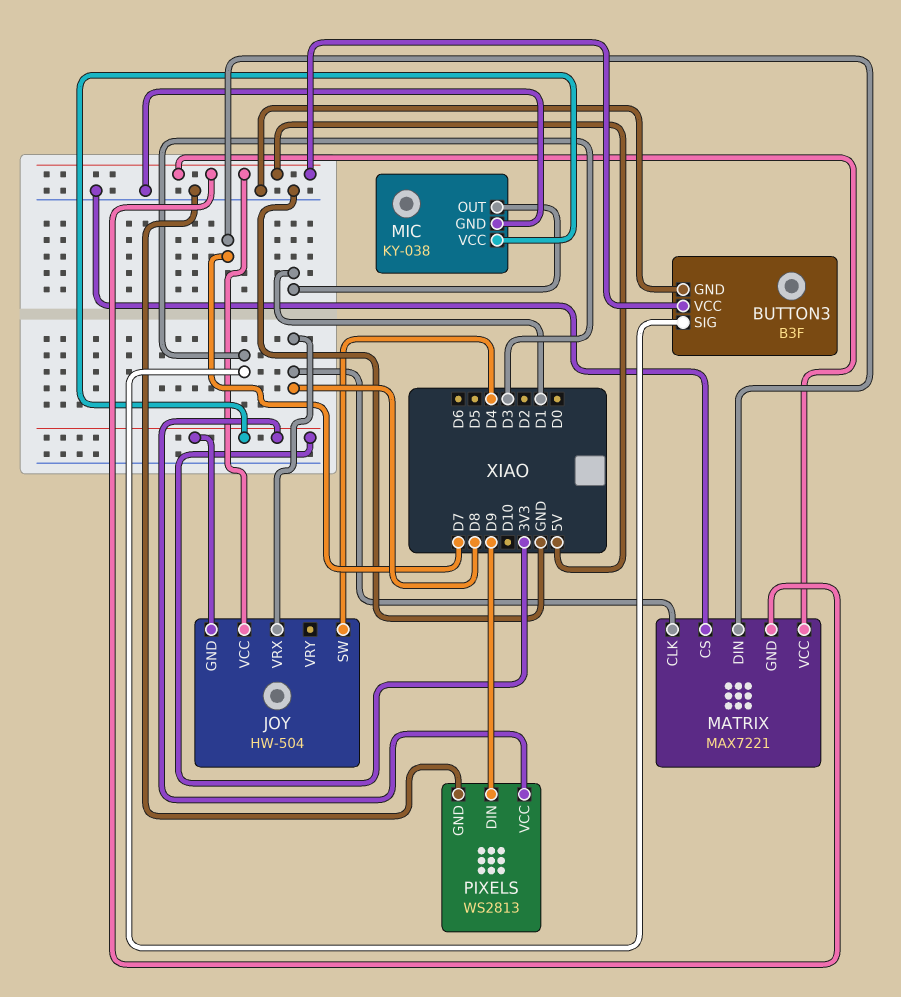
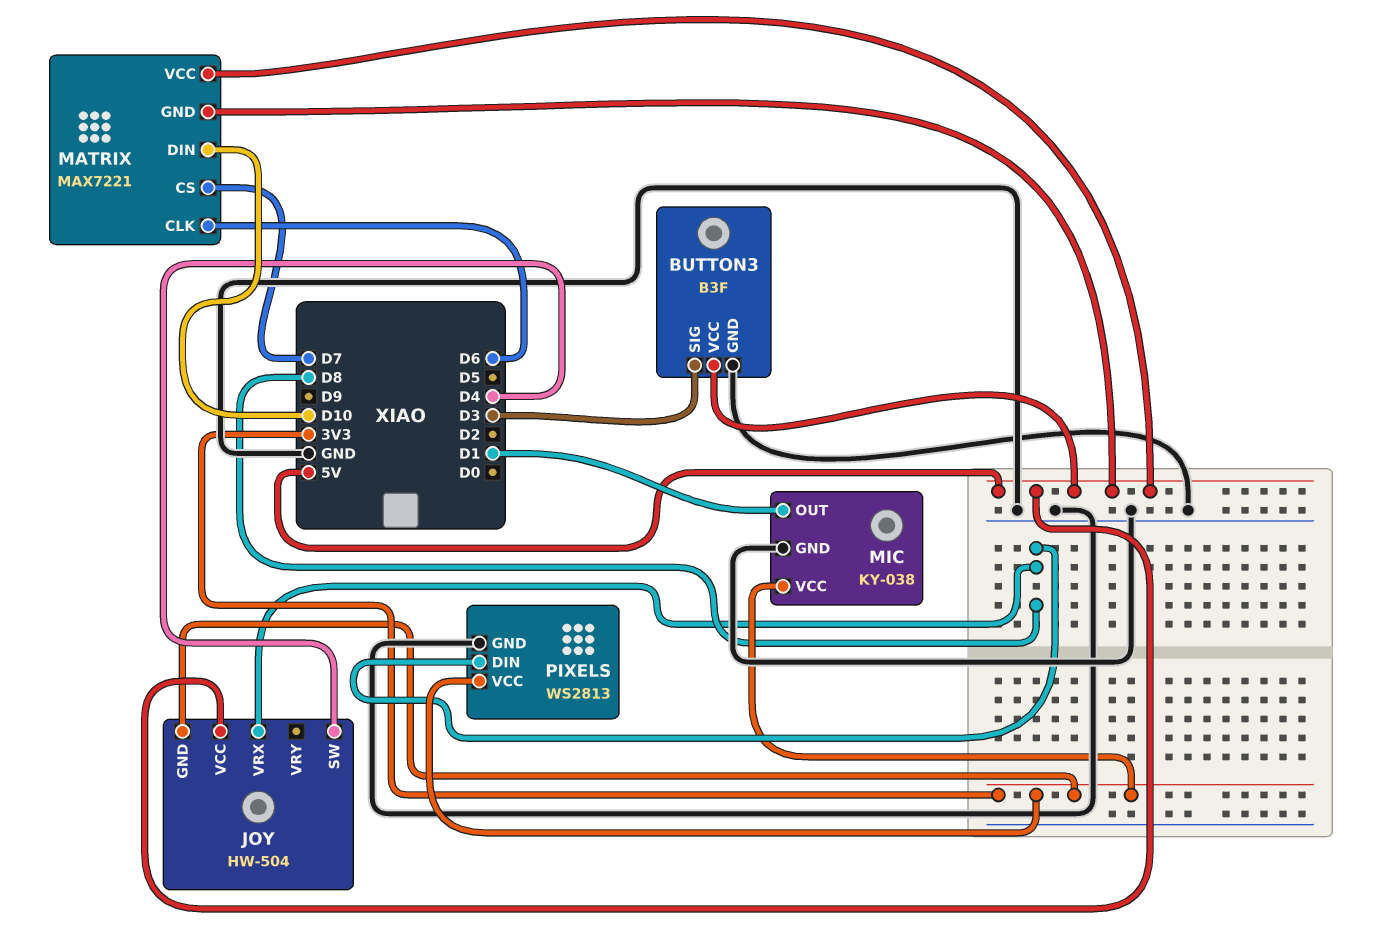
MATRIX pin CLK: D8 -> D6
MATRIX pin CS: GND -> D7
MATRIX pin DIN: D7 -> D10
PIXELS pin DIN: D9 -> D8

